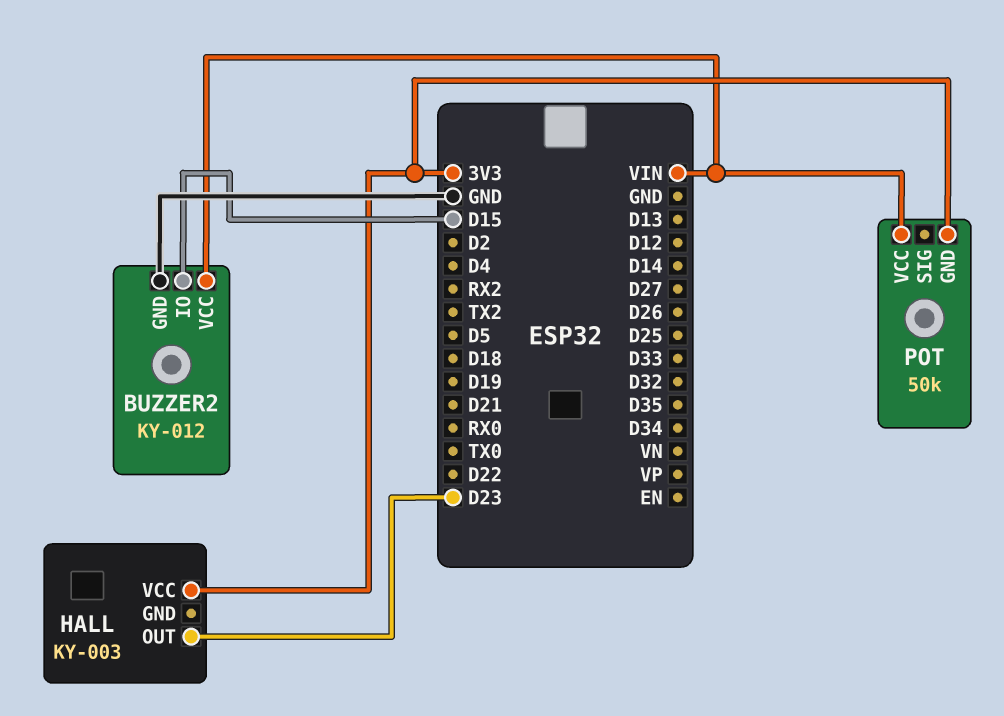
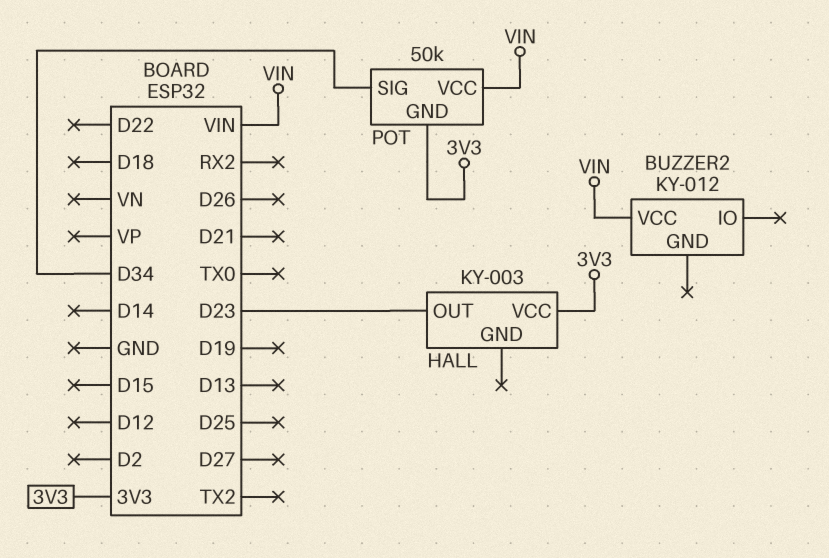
BUZZER2 pin GND: GND -> none
BUZZER2 pin IO: D15 -> none
POT pin SIG: none -> D34

